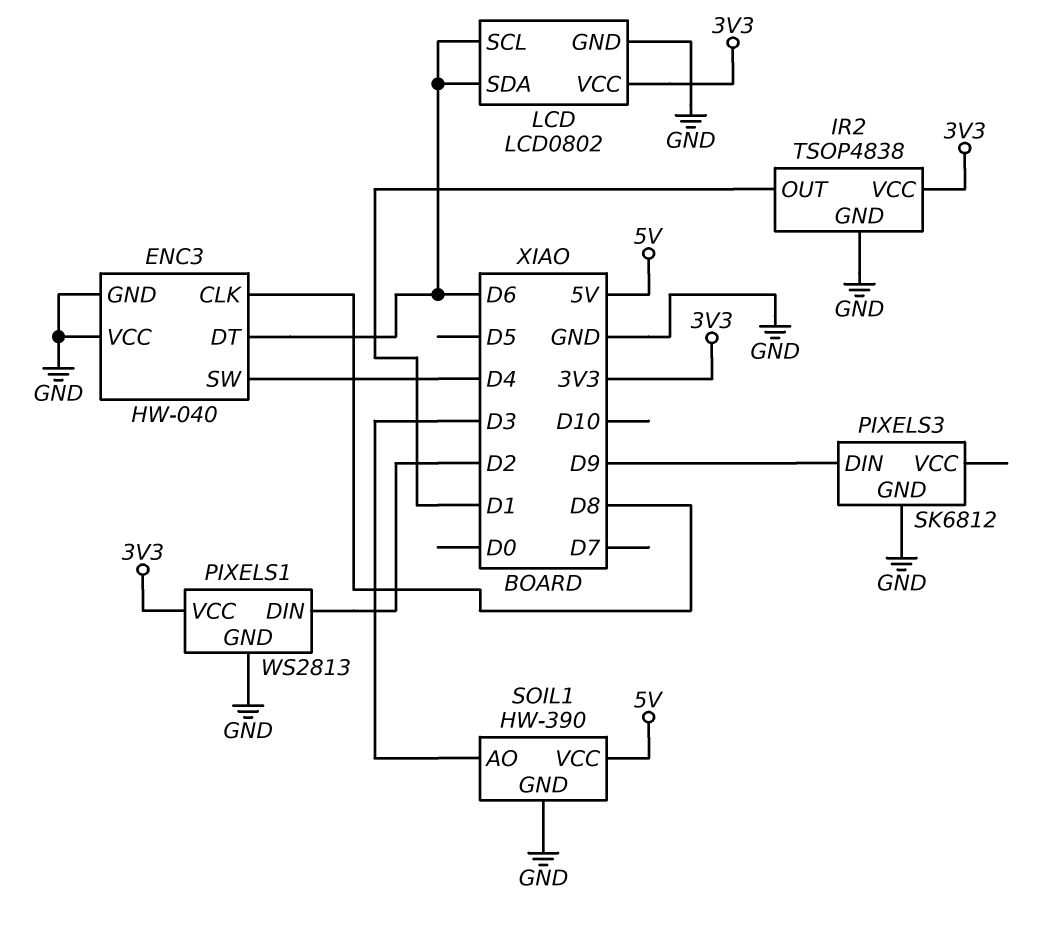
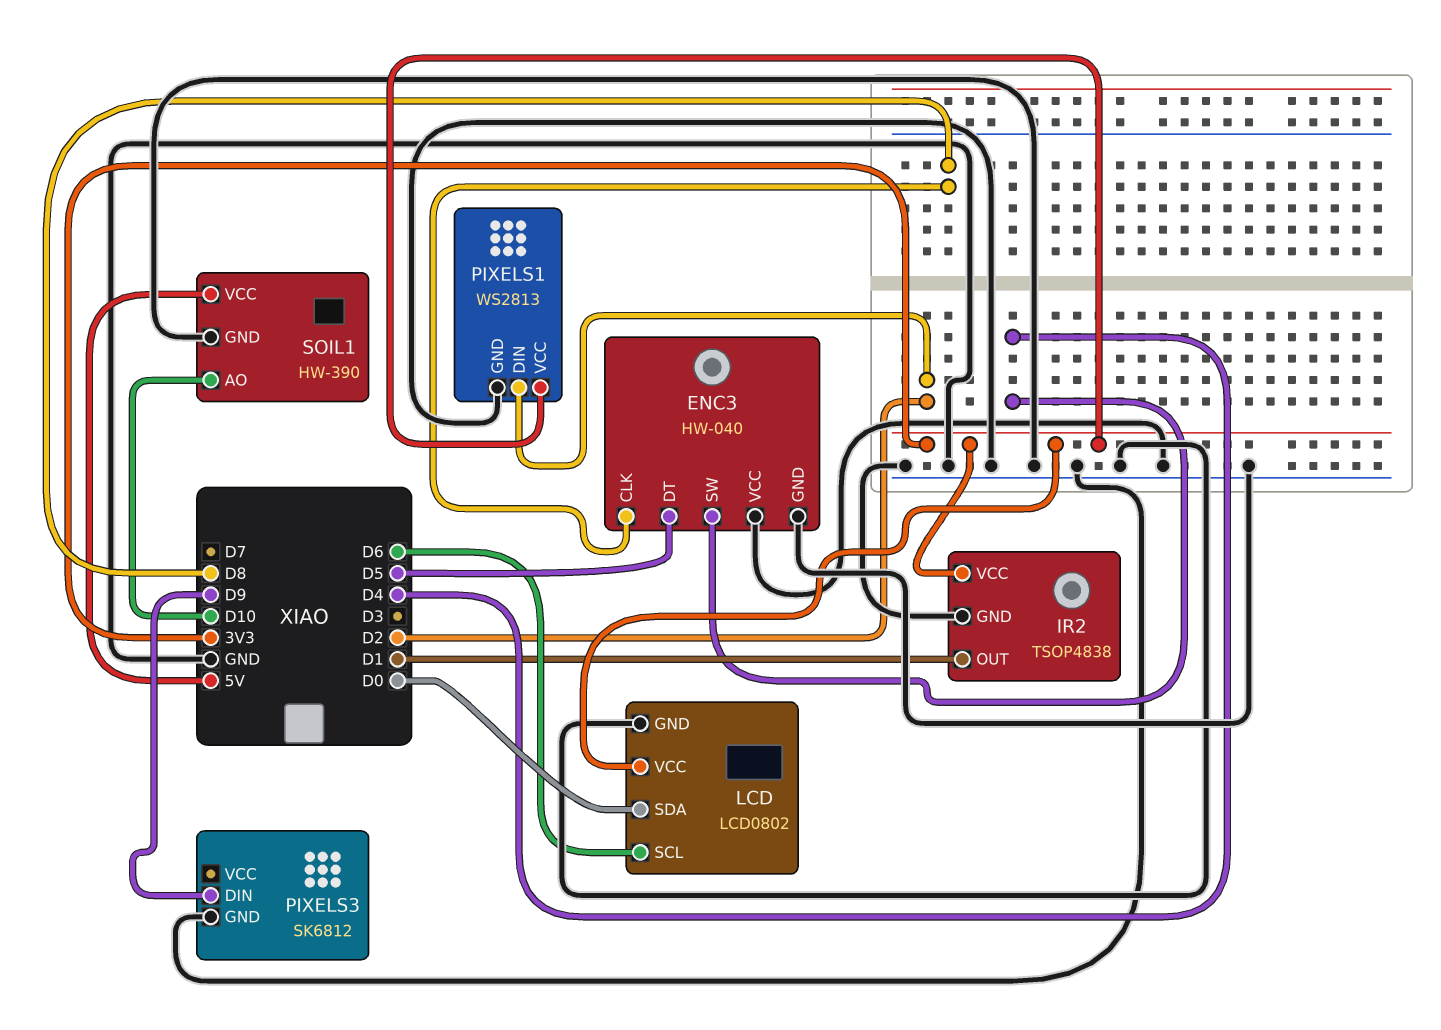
ENC3 pin DT: D6 -> D5
LCD pin SDA: D6 -> D0
SOIL1 pin AO: D3 -> D10

